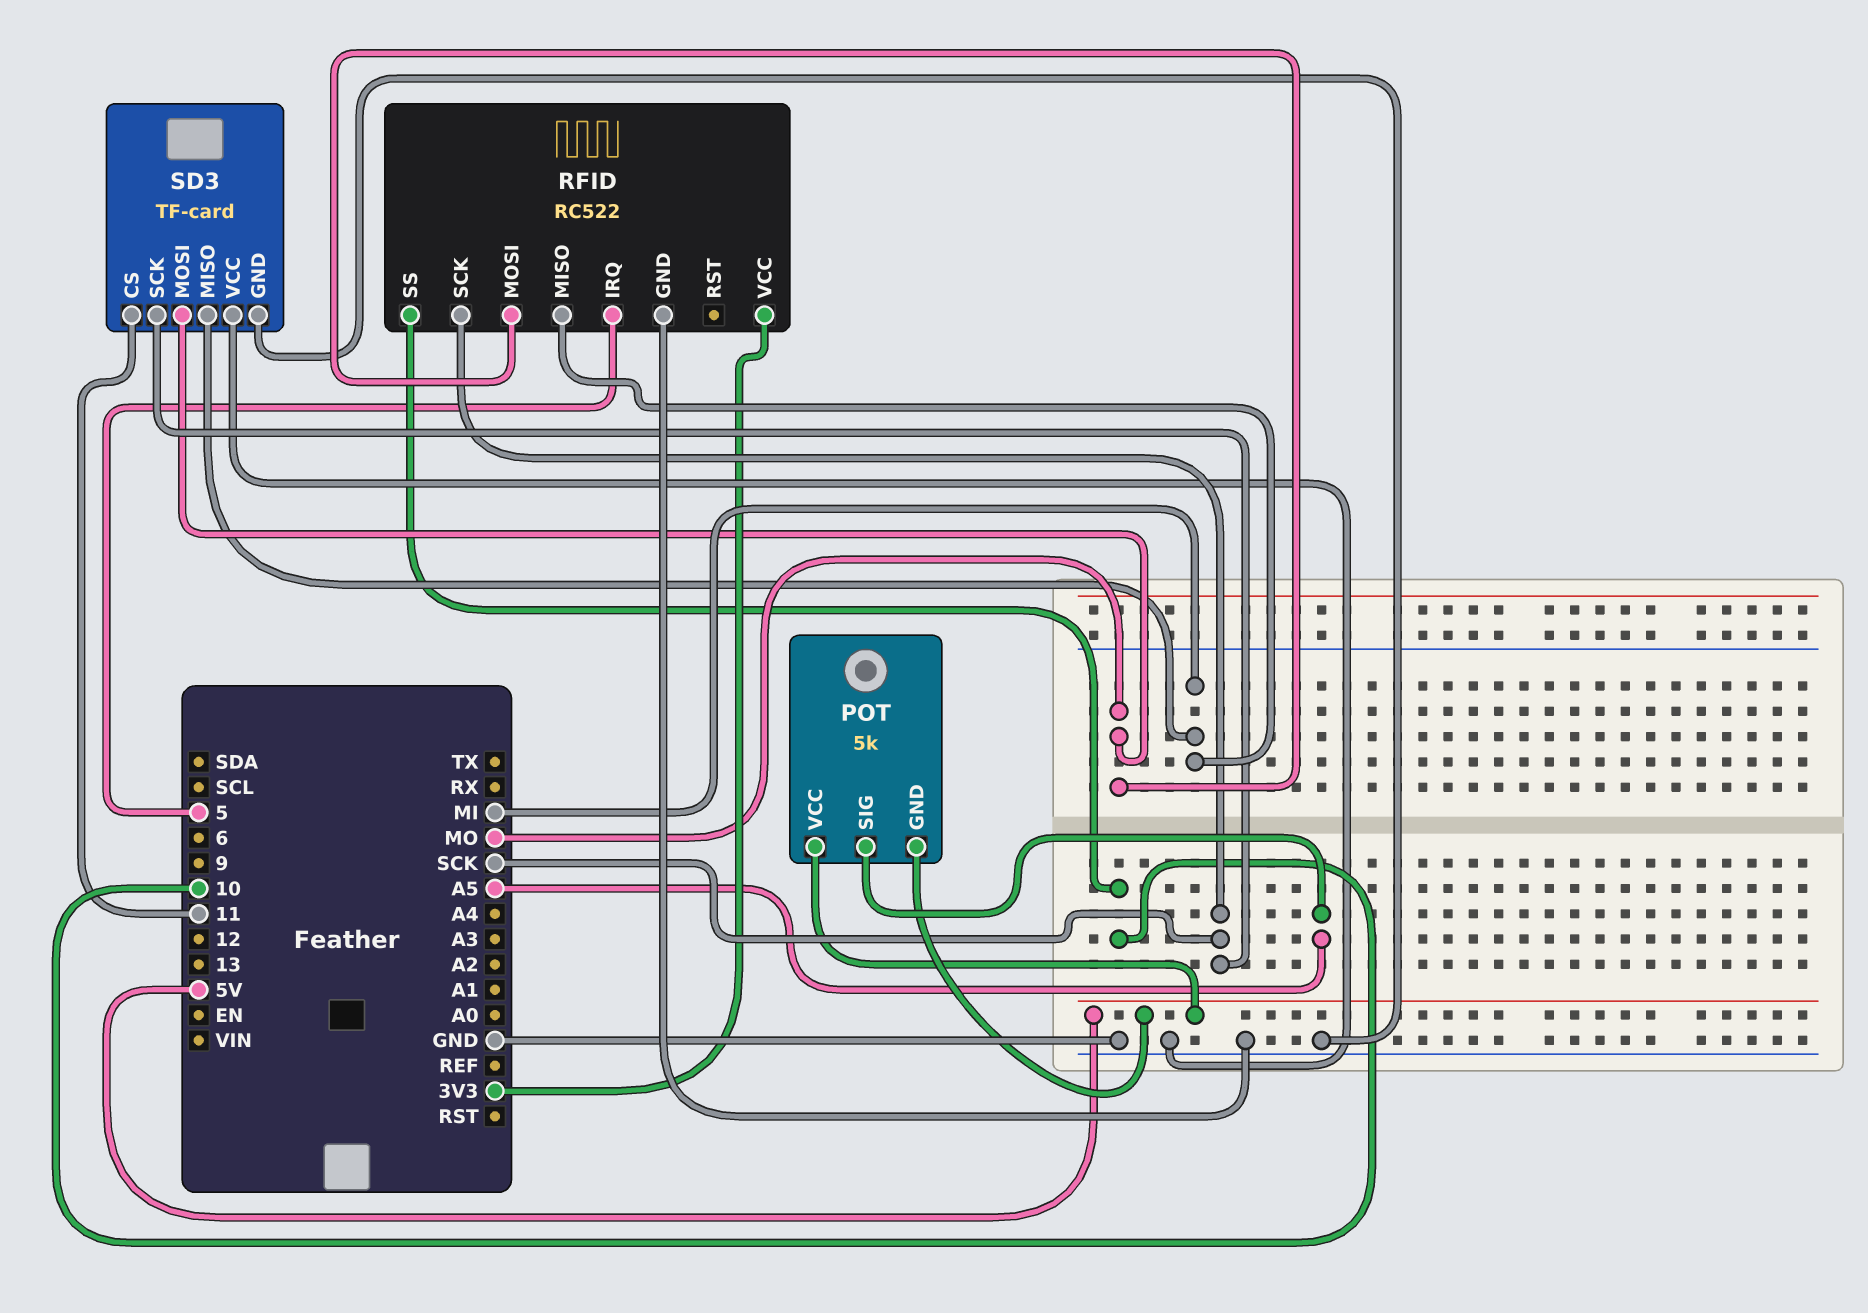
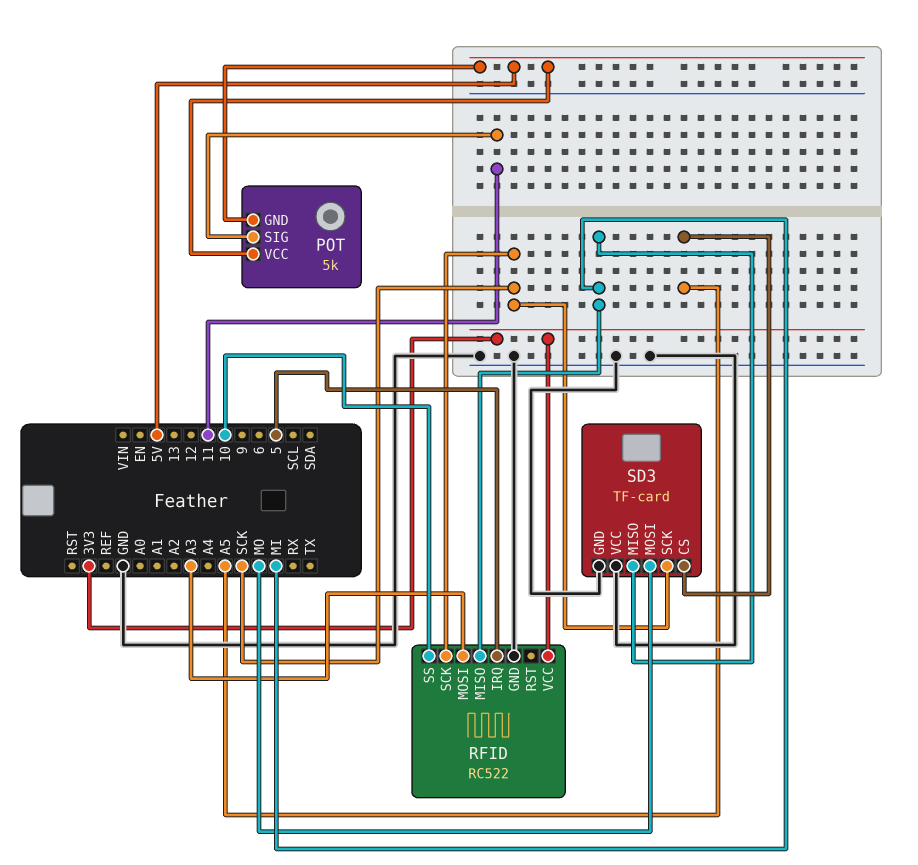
POT pin SIG: A5 -> 11
RFID pin MOSI: MO -> A3
SD3 pin CS: 11 -> A5

